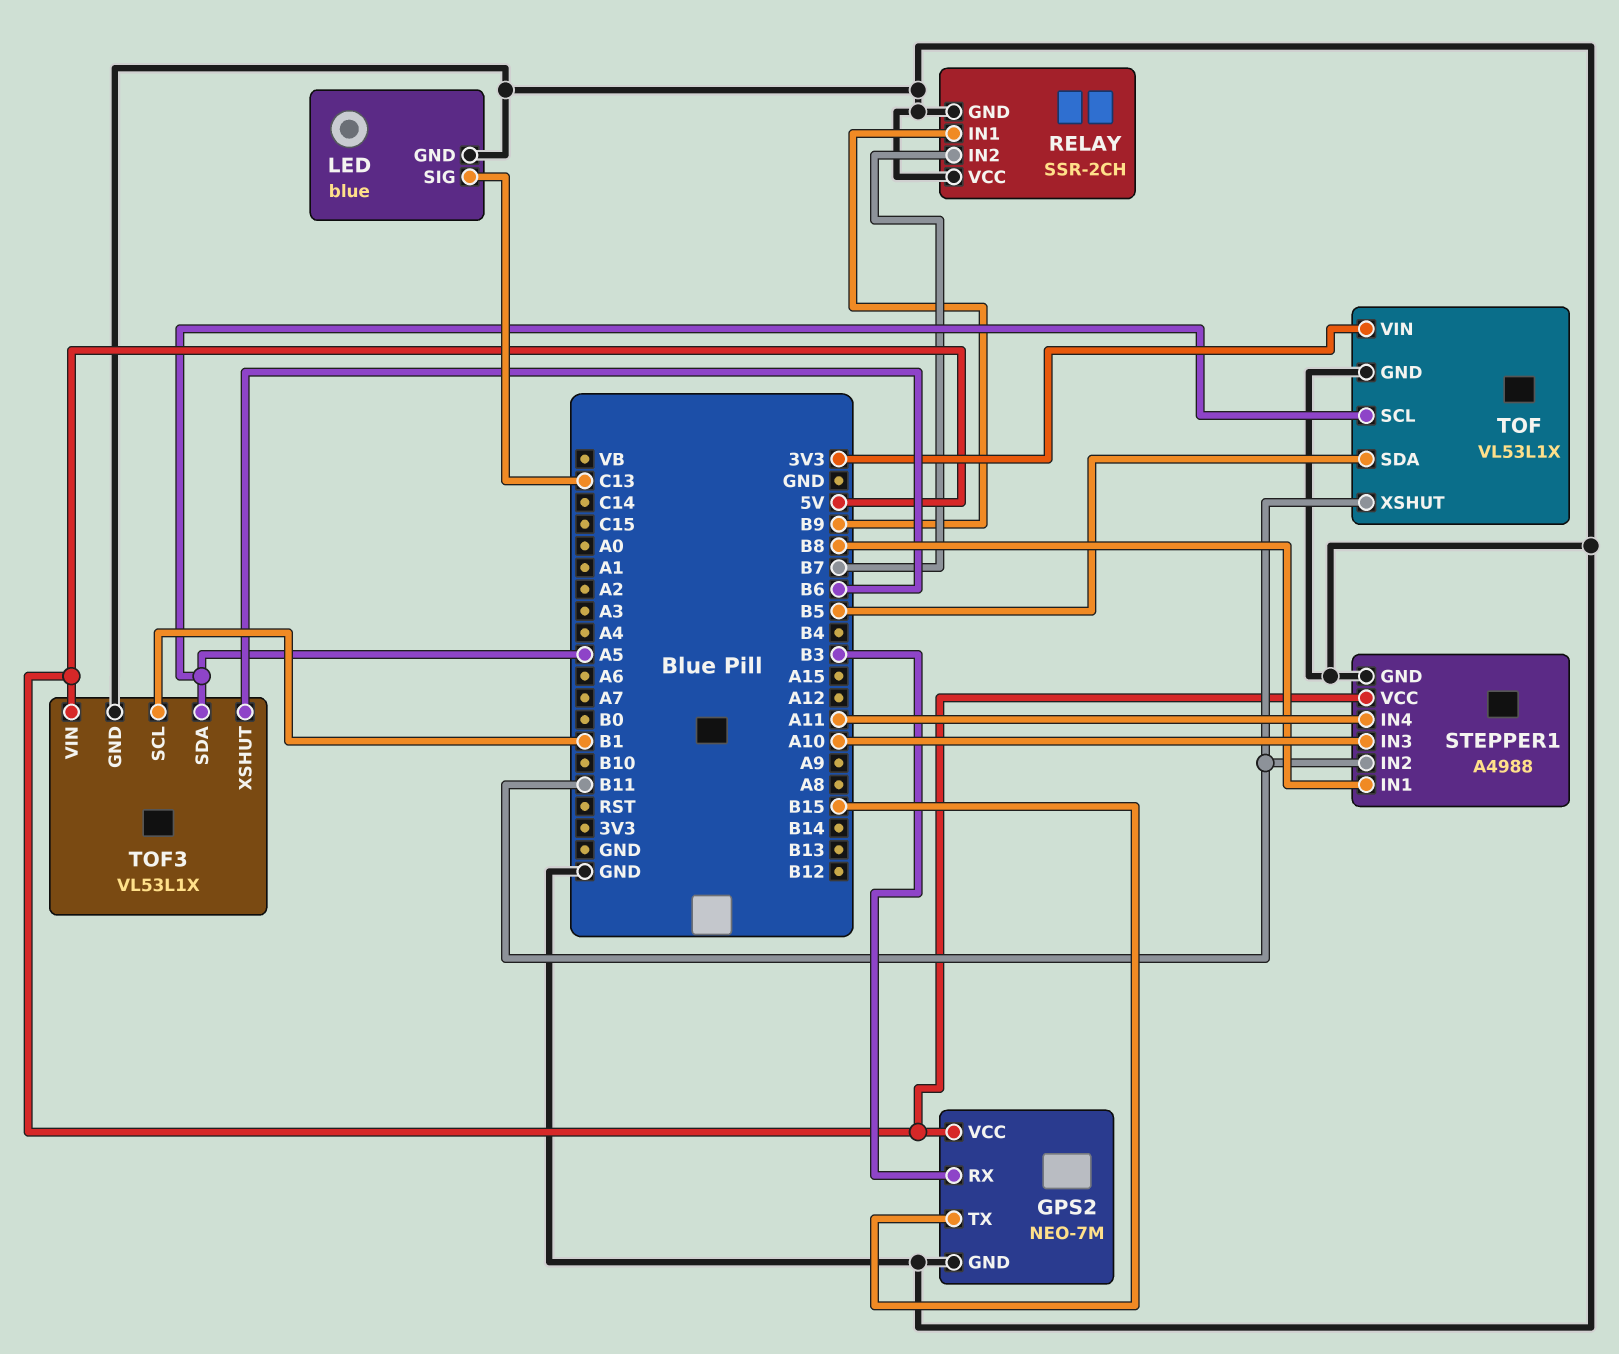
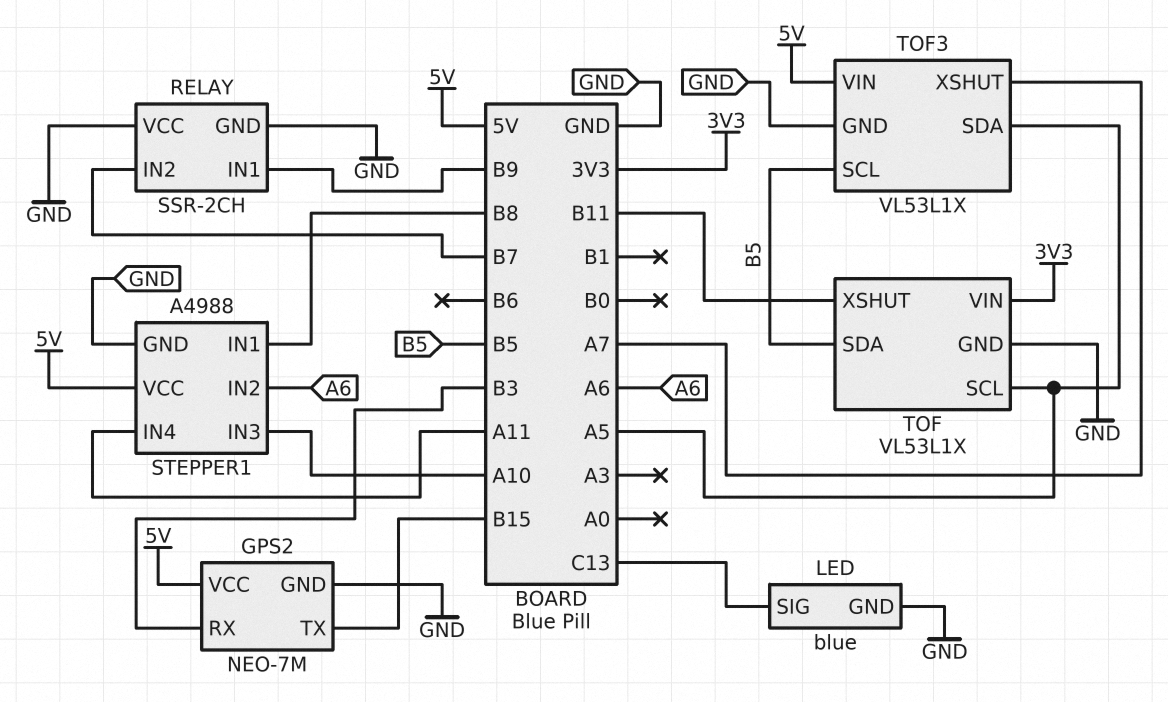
STEPPER1 pin IN2: B11 -> A6
TOF3 pin SCL: B1 -> B5
TOF3 pin XSHUT: B6 -> A7

